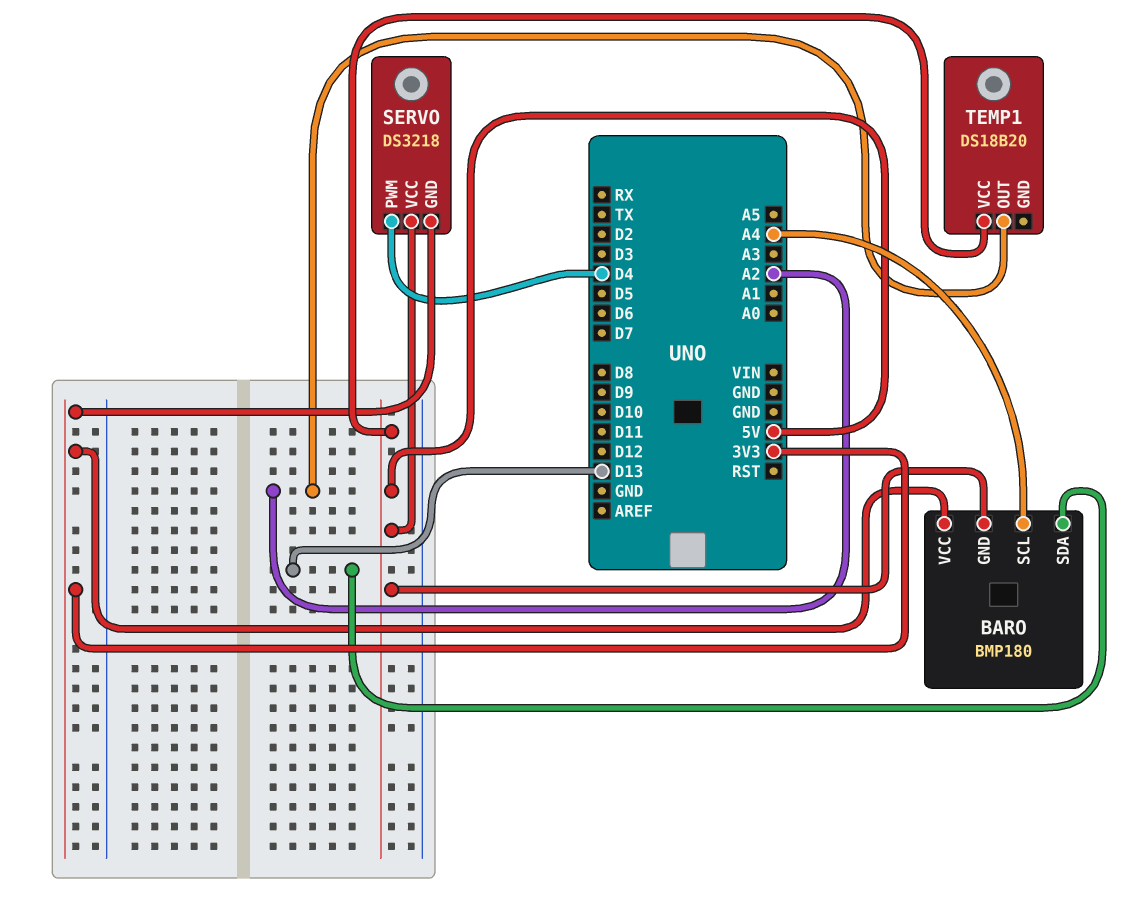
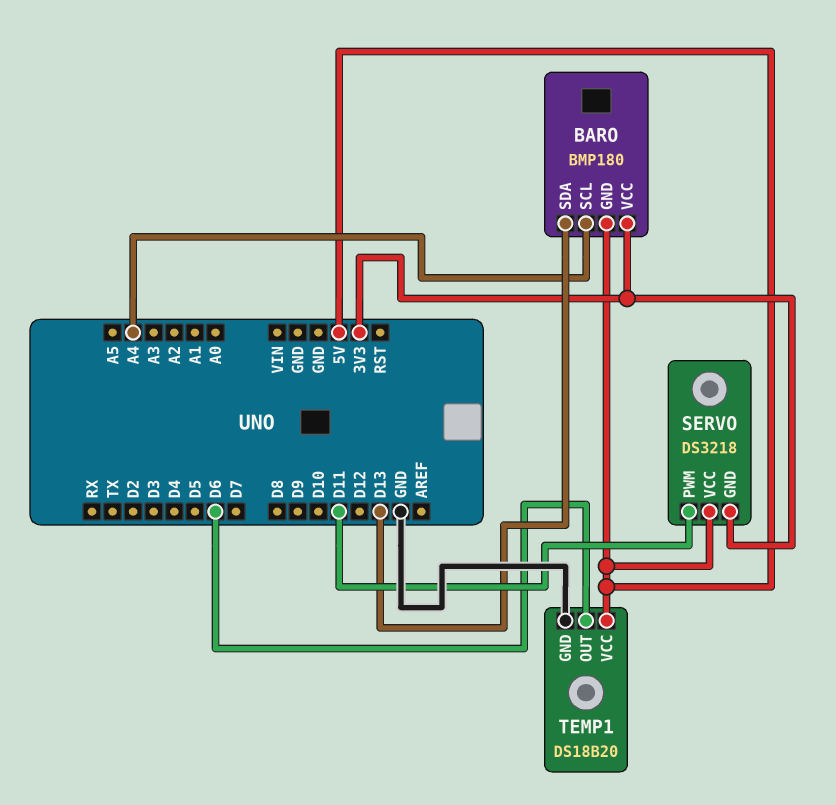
SERVO pin PWM: D4 -> D11
TEMP1 pin GND: none -> GND
TEMP1 pin OUT: A2 -> D6

